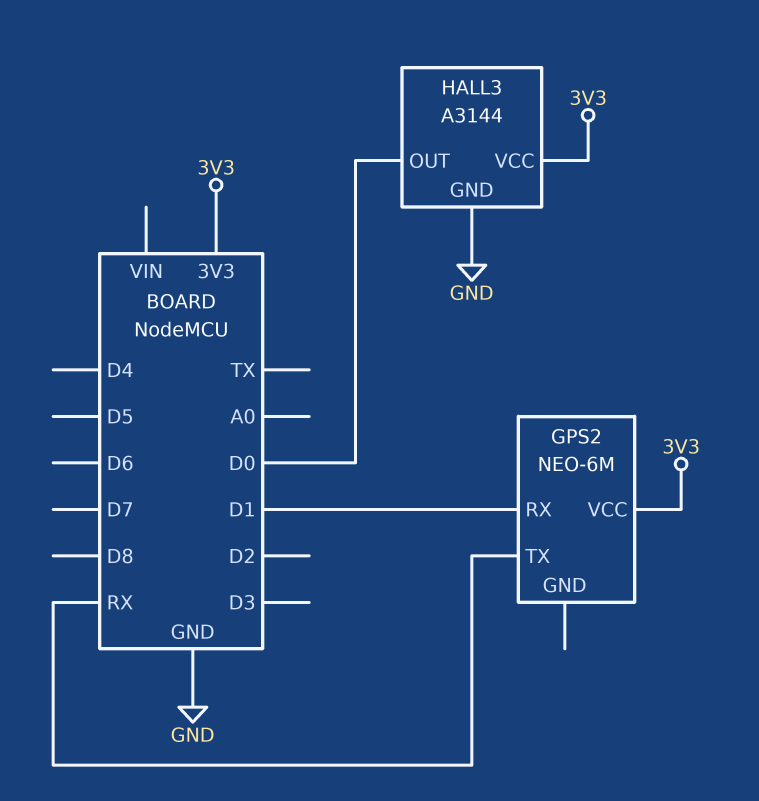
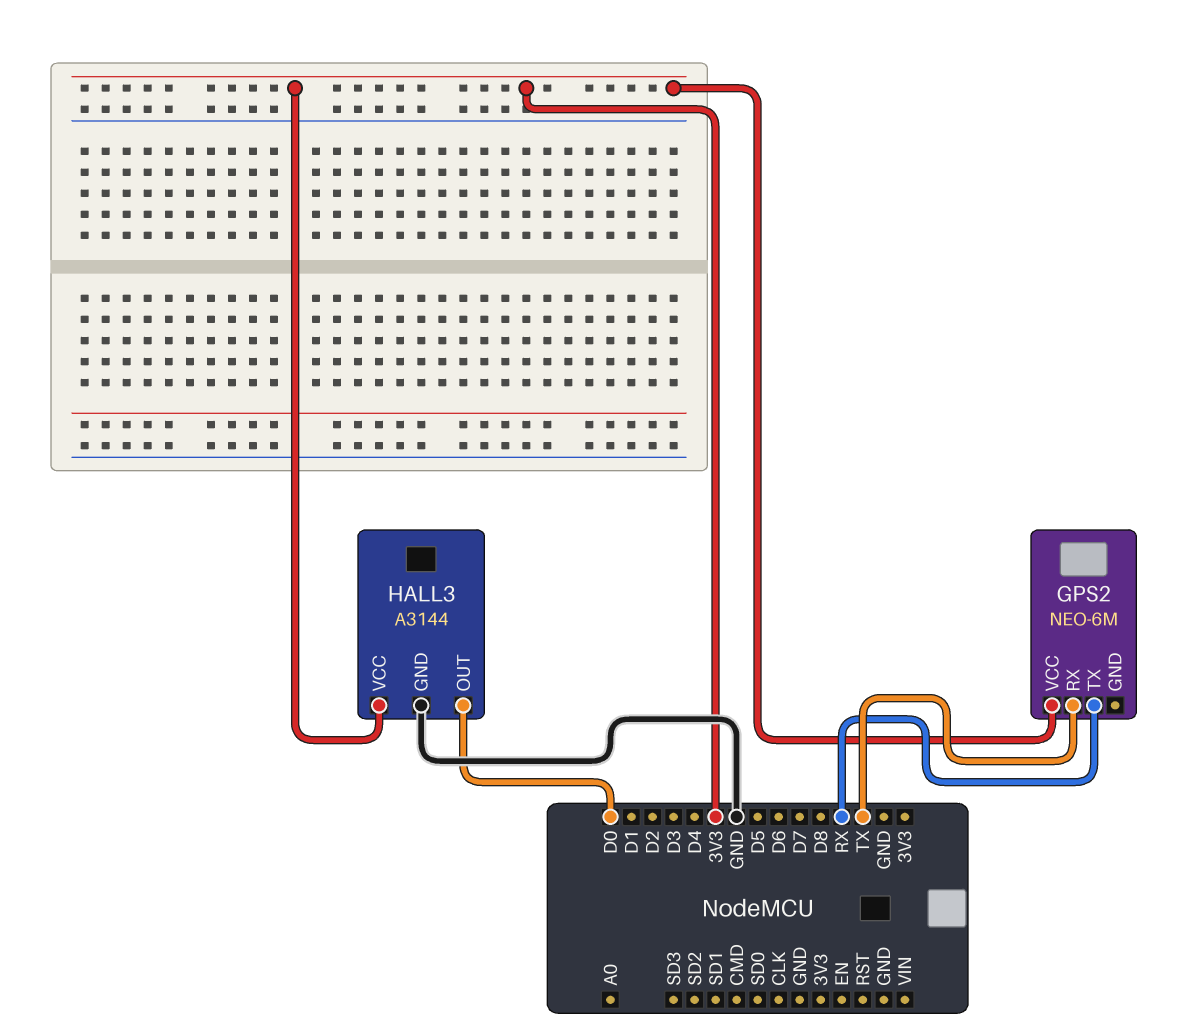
GPS2 pin RX: D1 -> TX

